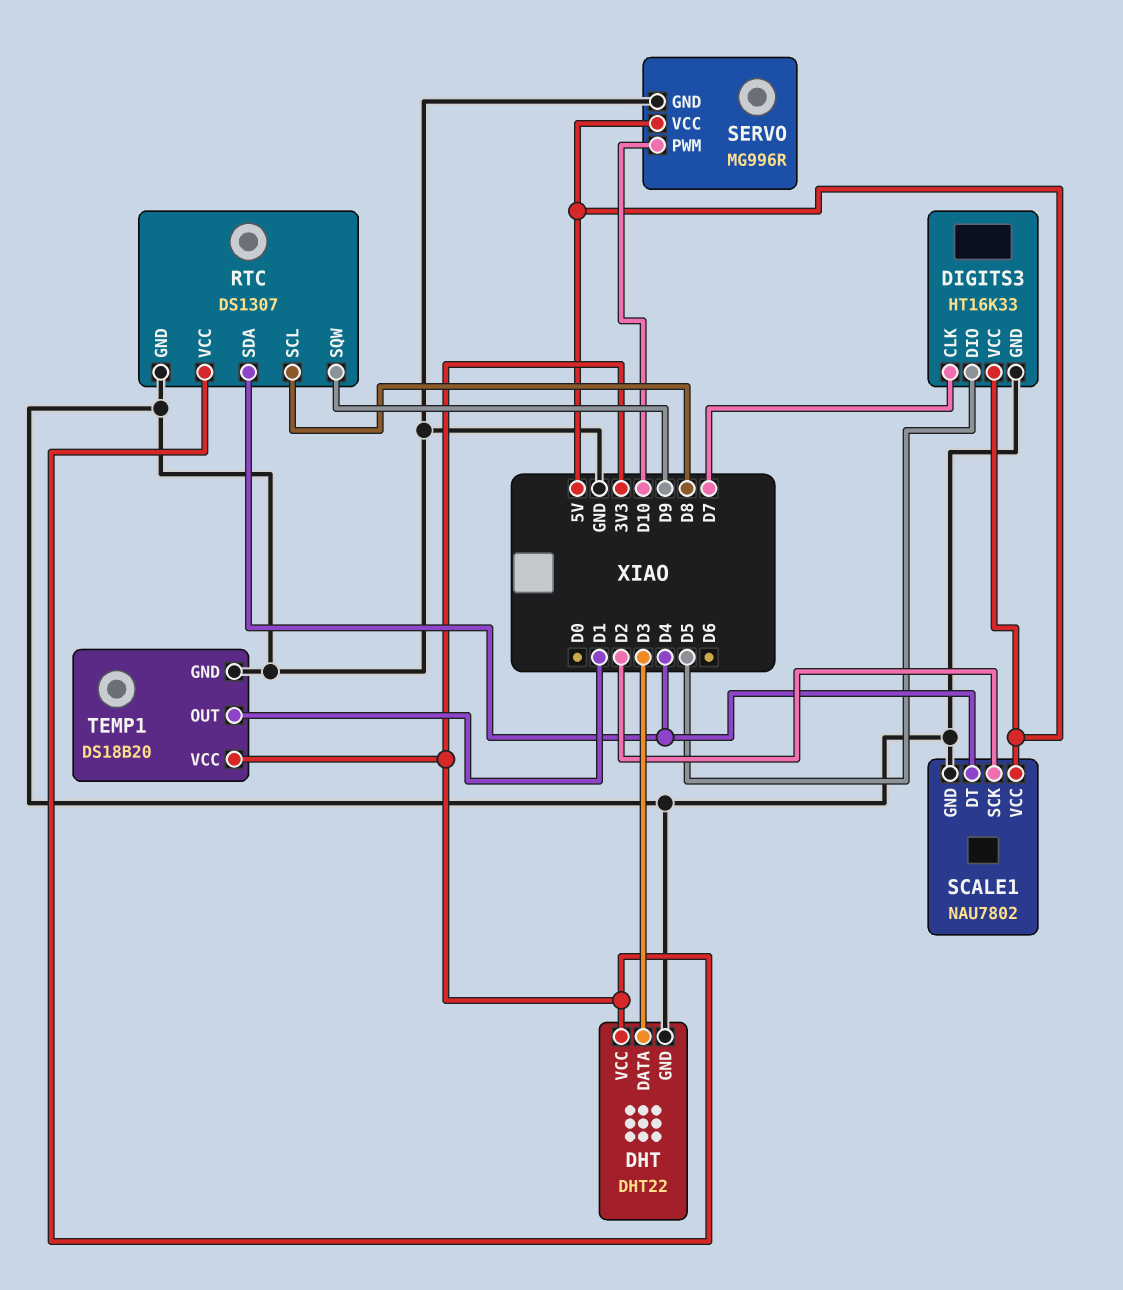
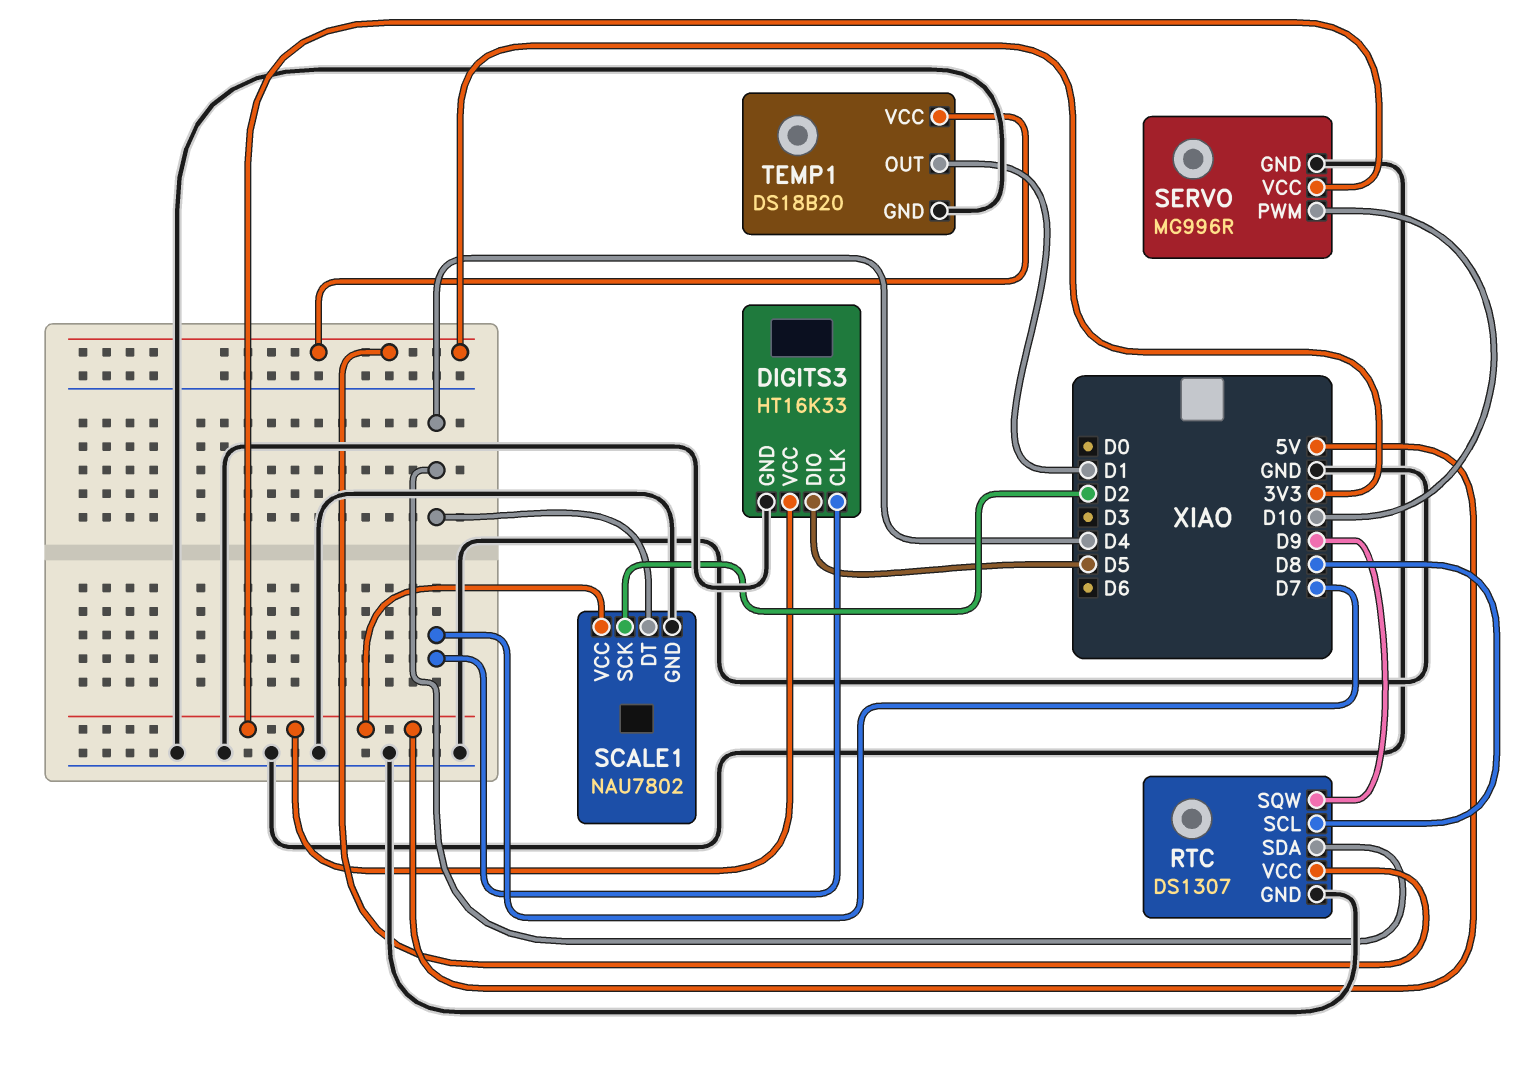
DHT: DHT22 -> none
DHT pin DATA: D3 -> none
DHT pin GND: GND -> none
DHT pin VCC: 3V3 -> none

